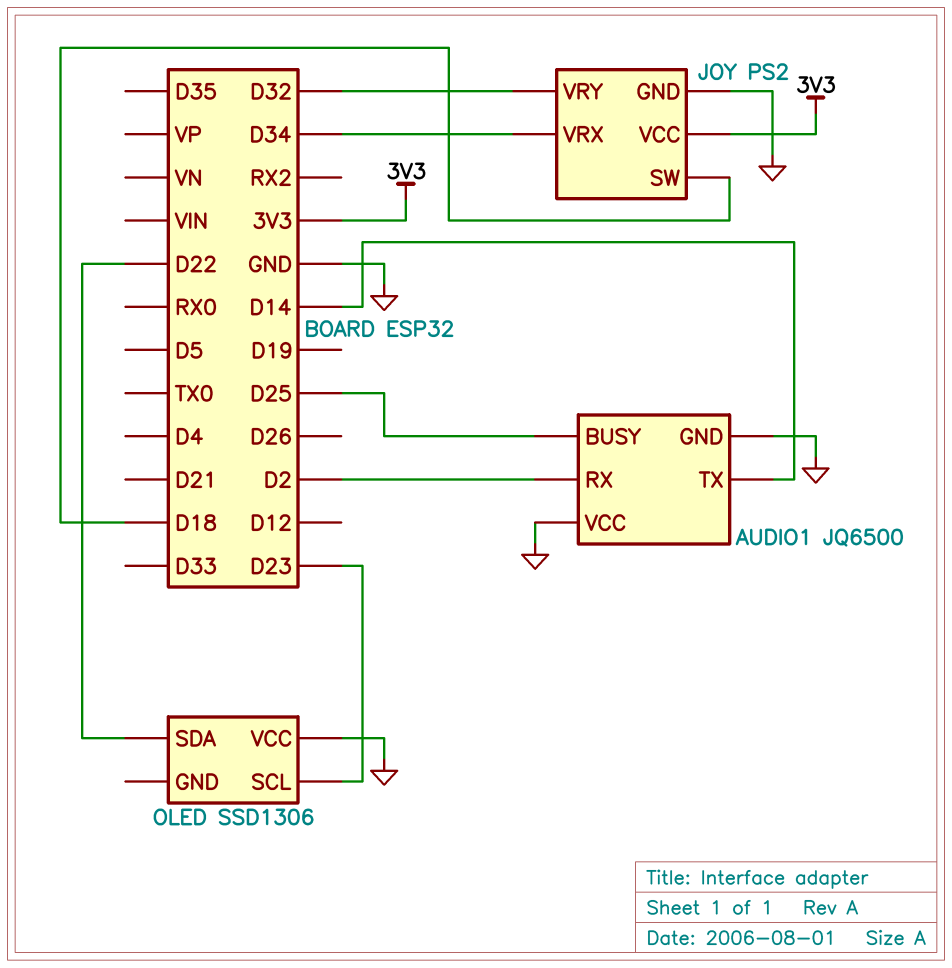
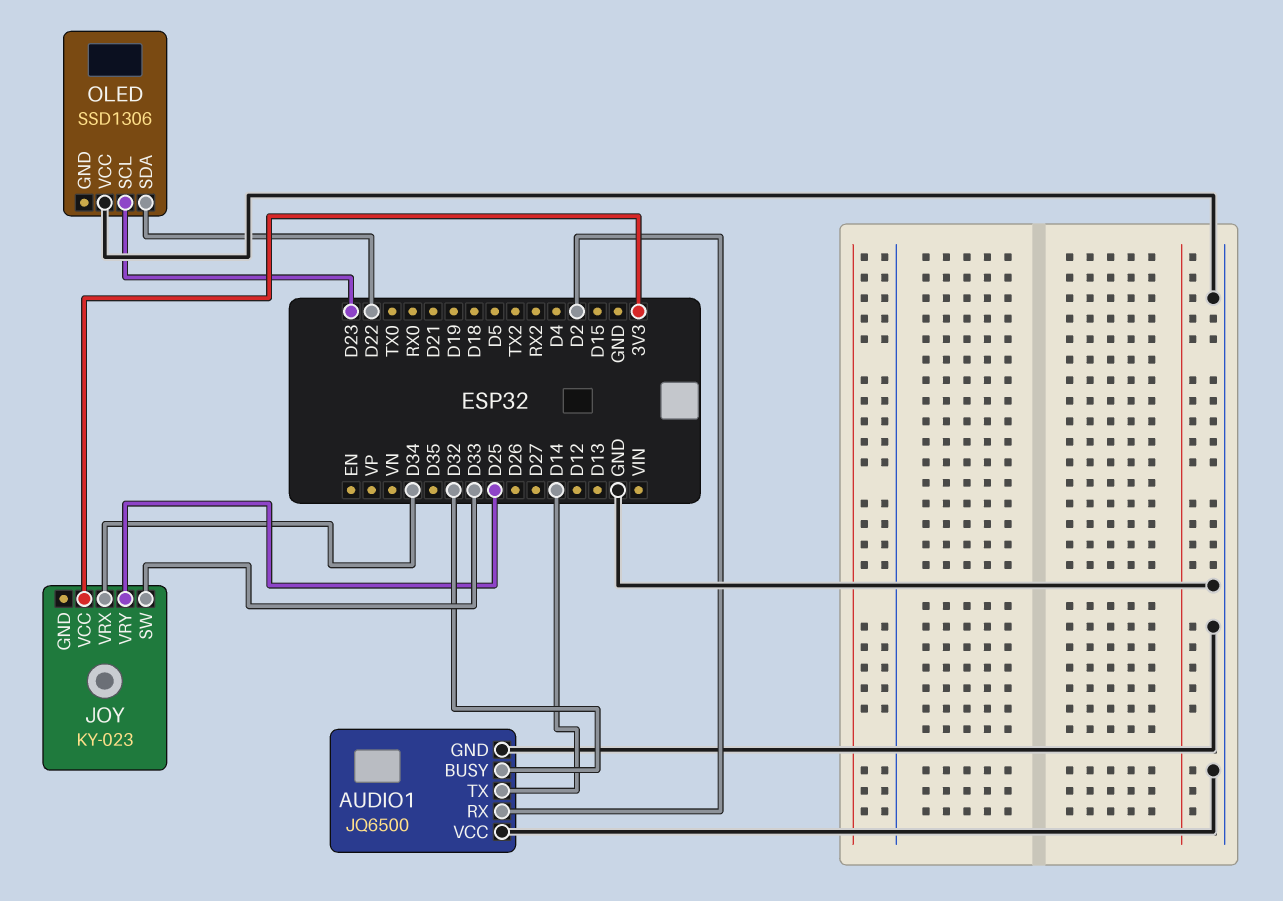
AUDIO1 pin BUSY: D25 -> D32
JOY: PS2 -> KY-023
JOY pin GND: GND -> none
JOY pin SW: D18 -> D33
JOY pin VRY: D32 -> D25

